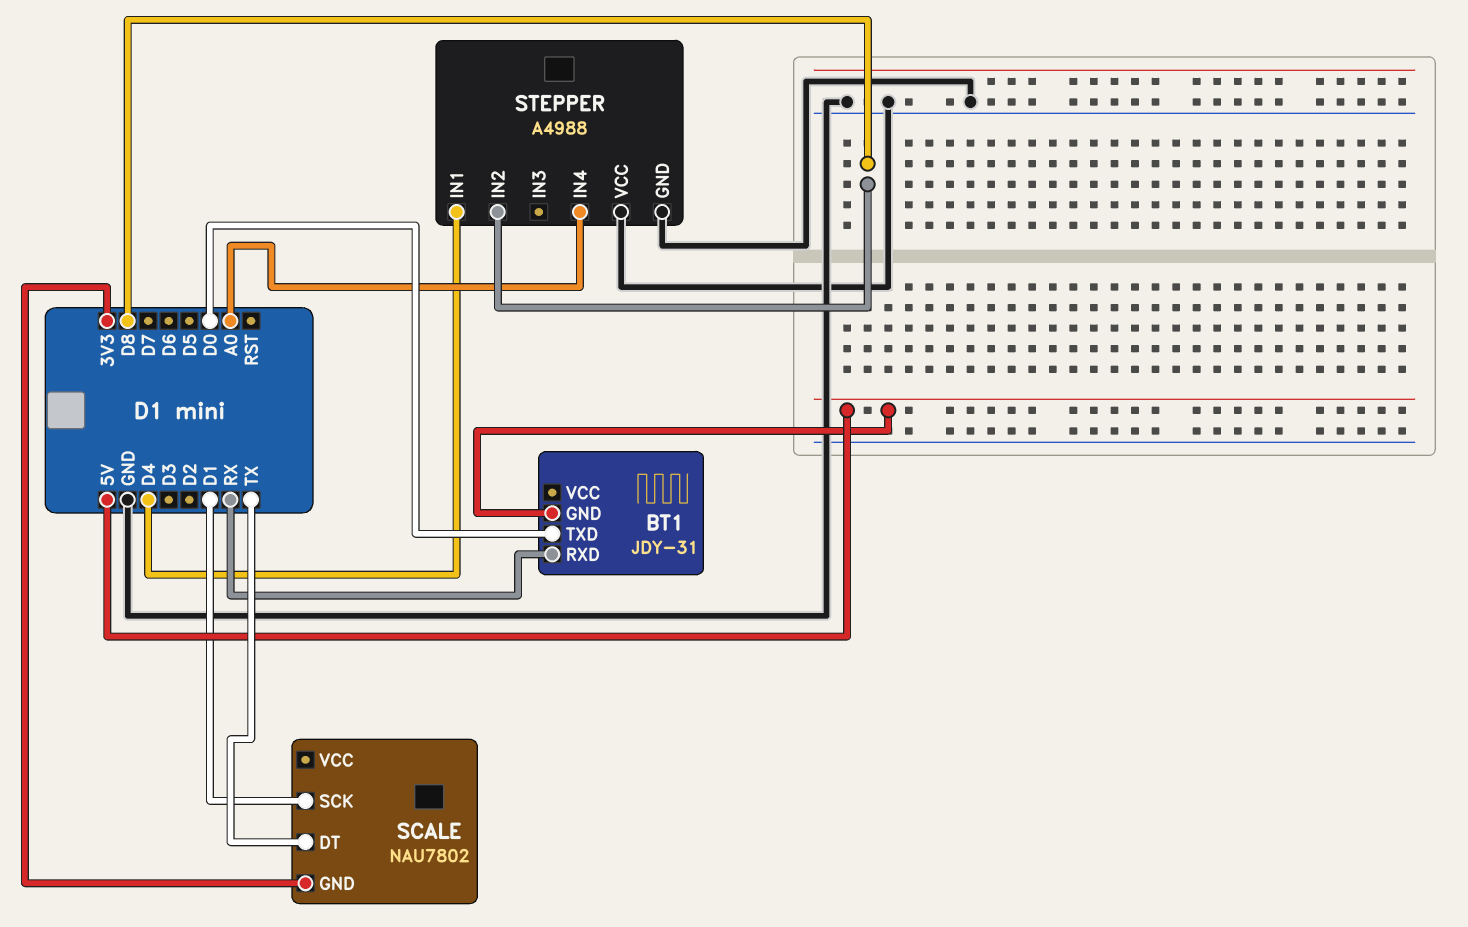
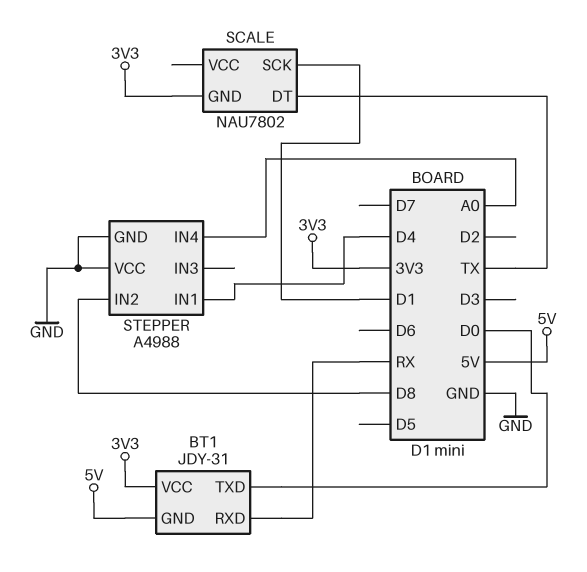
BT1 pin VCC: none -> 3V3

